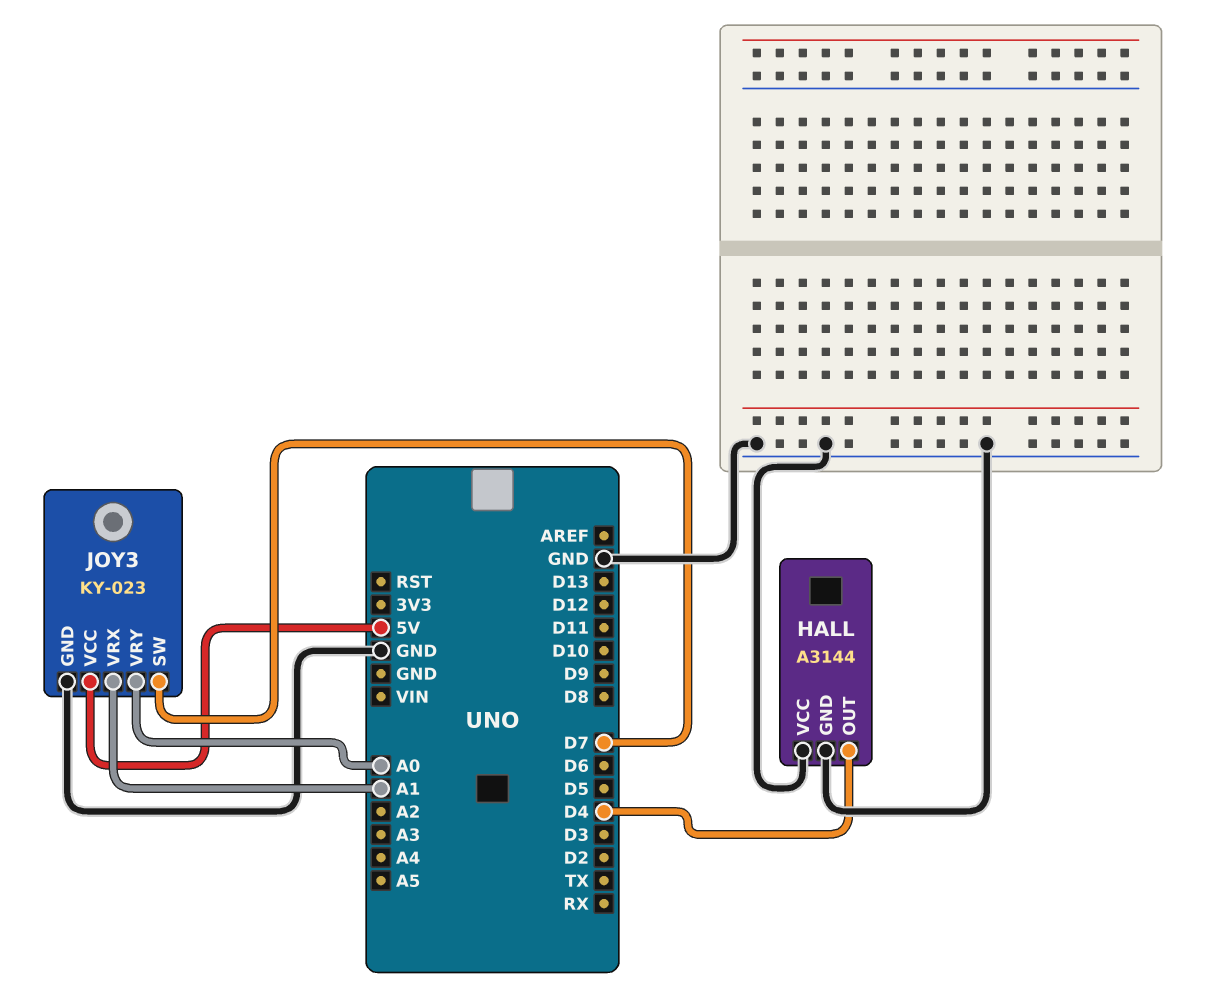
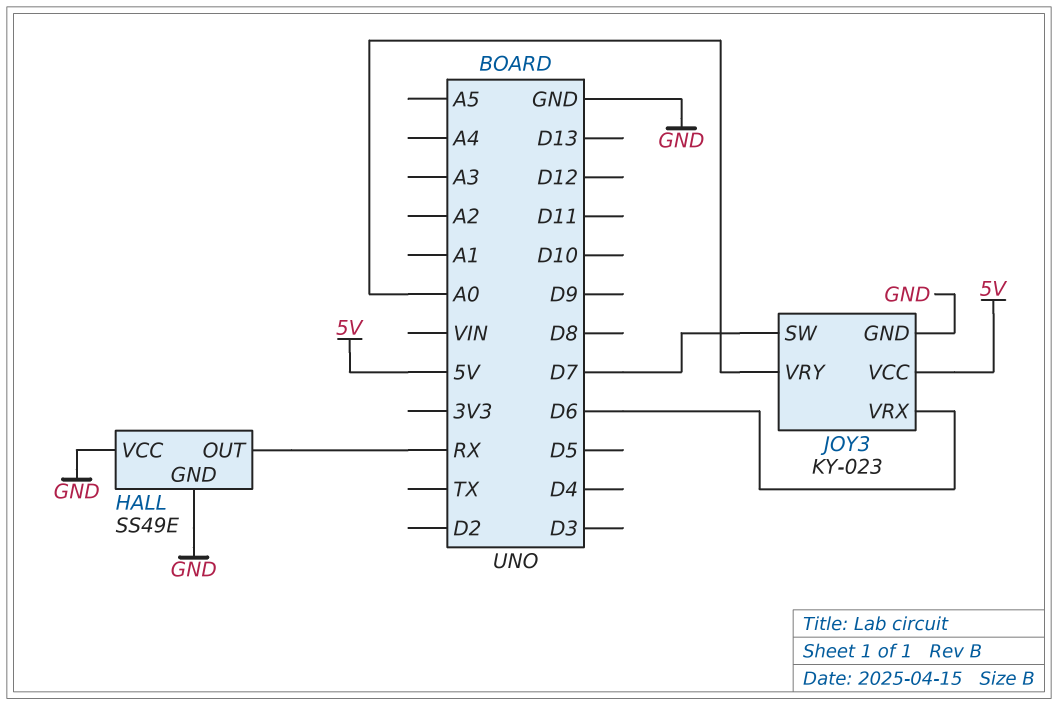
HALL: A3144 -> SS49E
HALL pin OUT: D4 -> RX
JOY3 pin VRX: A1 -> D6

